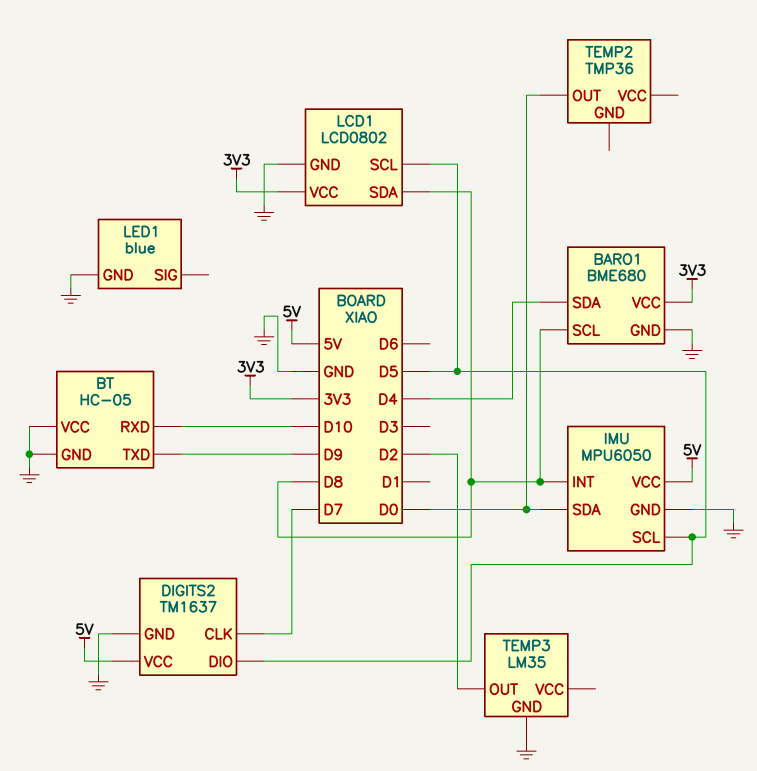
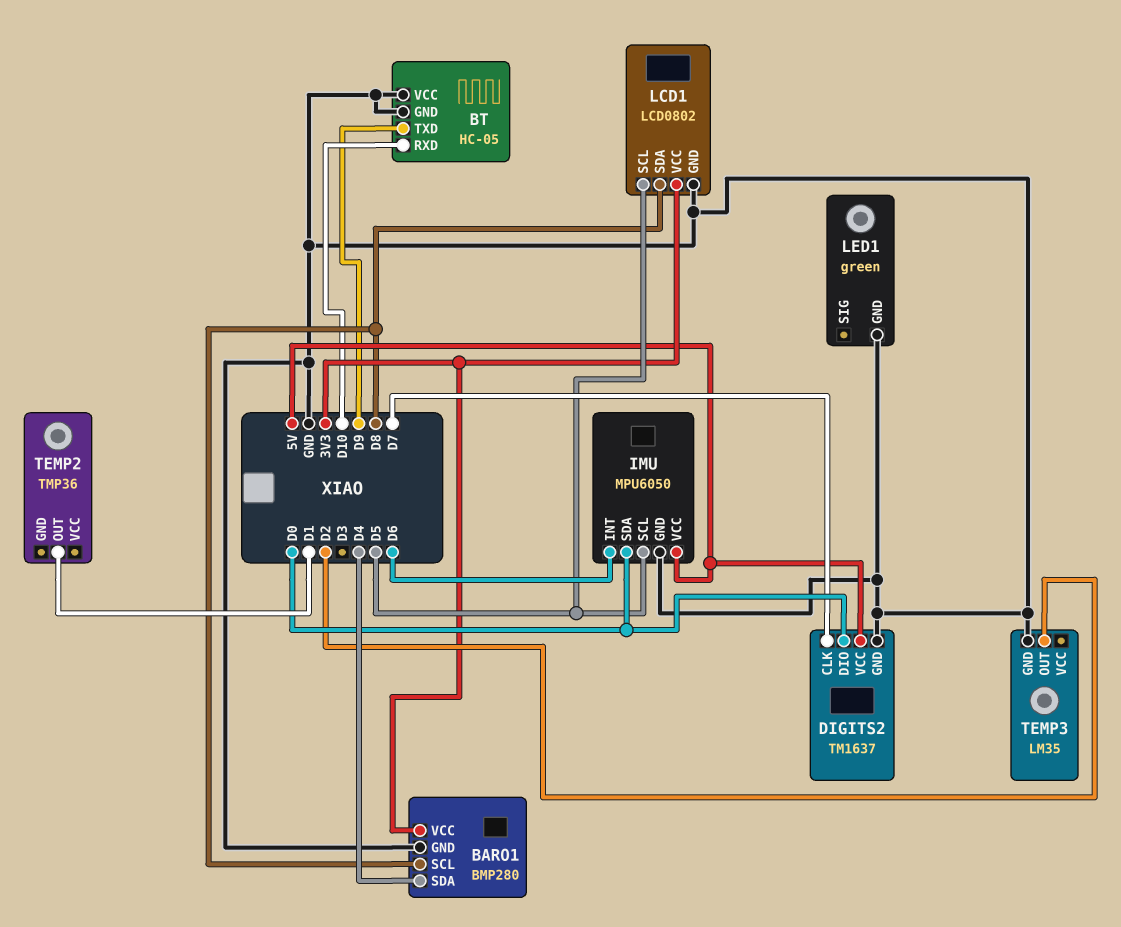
BARO1: BME680 -> BMP280
DIGITS2 pin DIO: D5 -> D0
IMU pin INT: D8 -> D6
LED1: blue -> green
TEMP2 pin OUT: D0 -> D1

